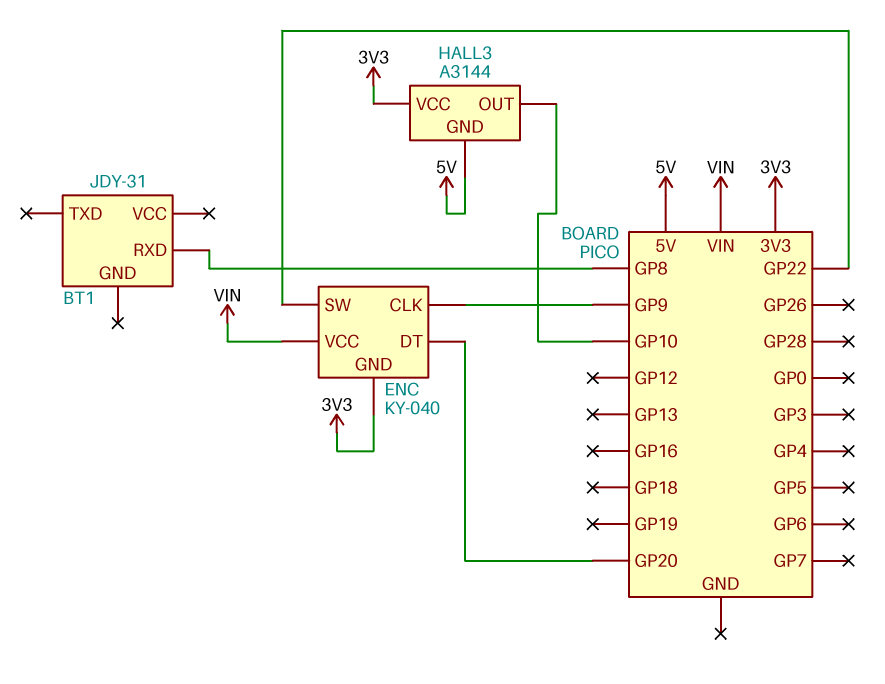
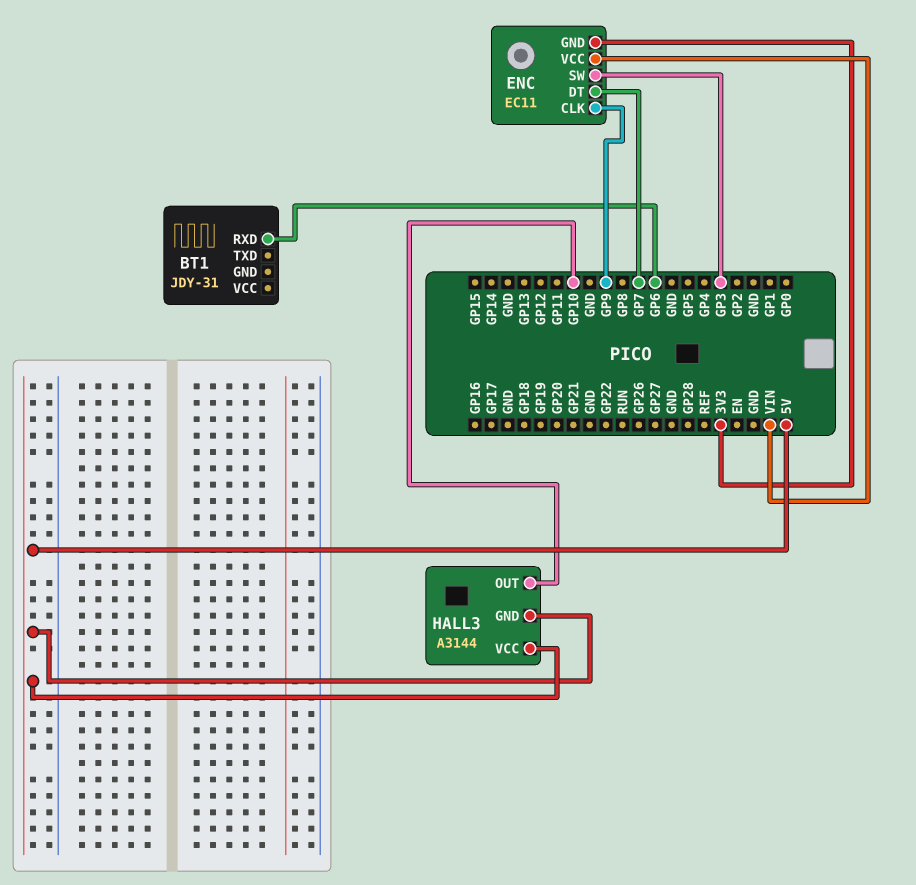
BT1 pin RXD: GP8 -> GP6
ENC: KY-040 -> EC11
ENC pin DT: GP20 -> GP7
ENC pin SW: GP22 -> GP3
HALL3 pin VCC: 3V3 -> 5V

